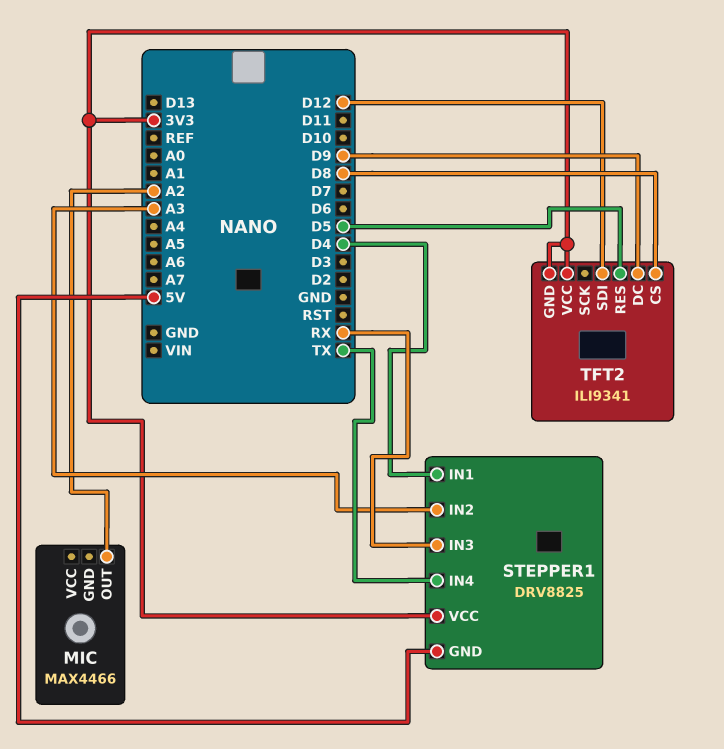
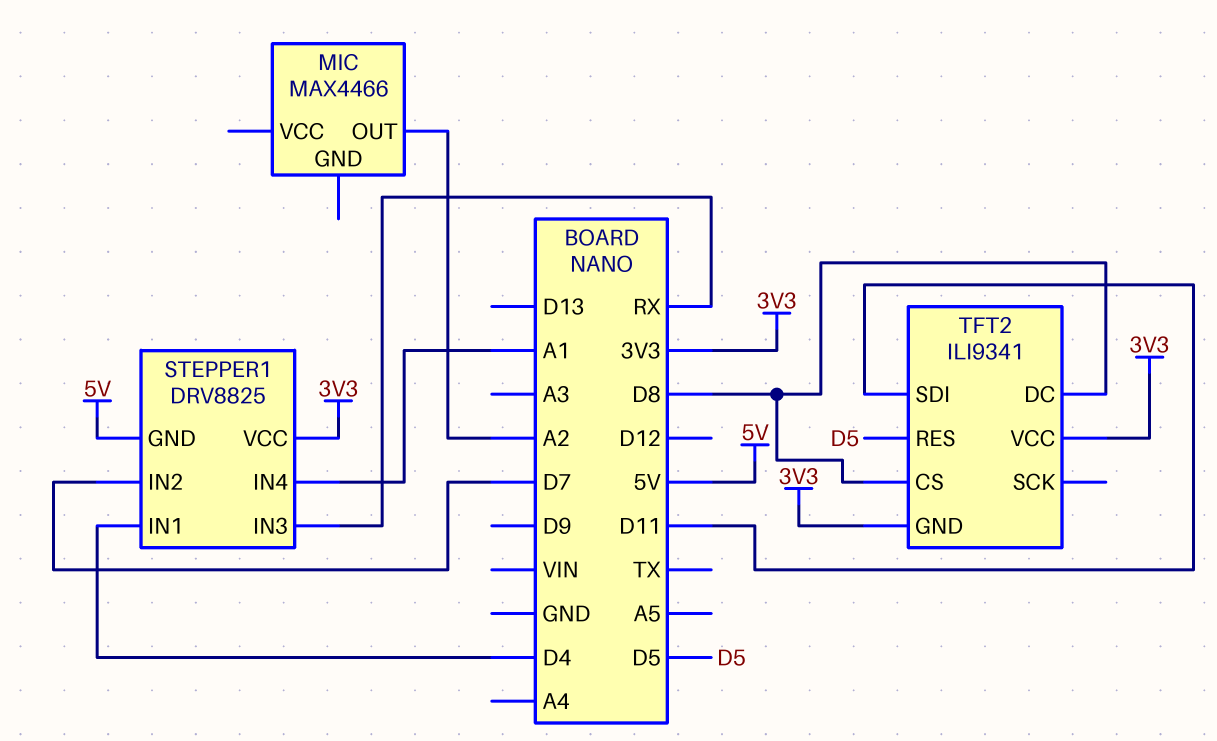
STEPPER1 pin IN2: A3 -> D7
STEPPER1 pin IN4: TX -> A1
TFT2 pin DC: D9 -> D8
TFT2 pin SDI: D12 -> D11

